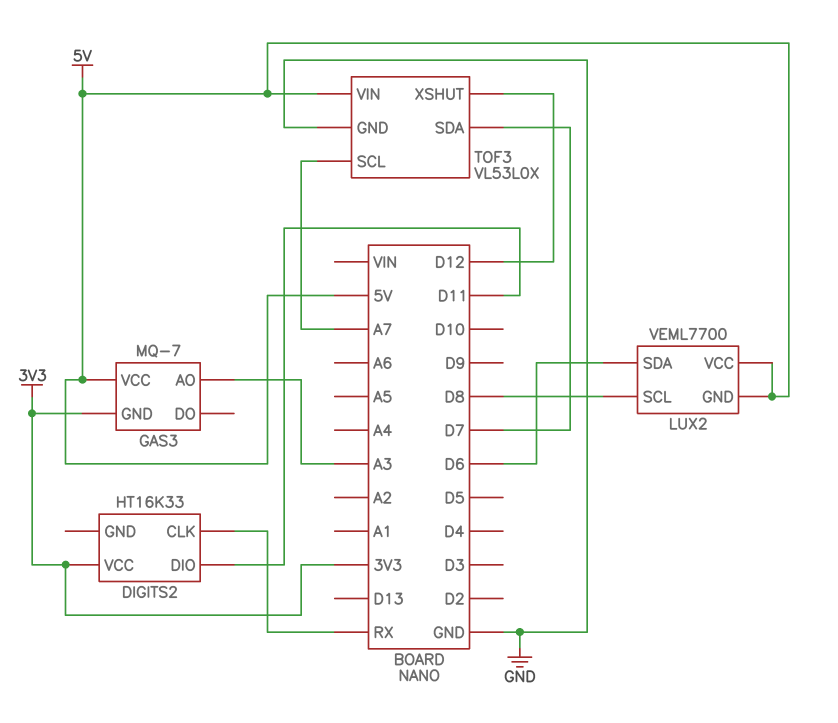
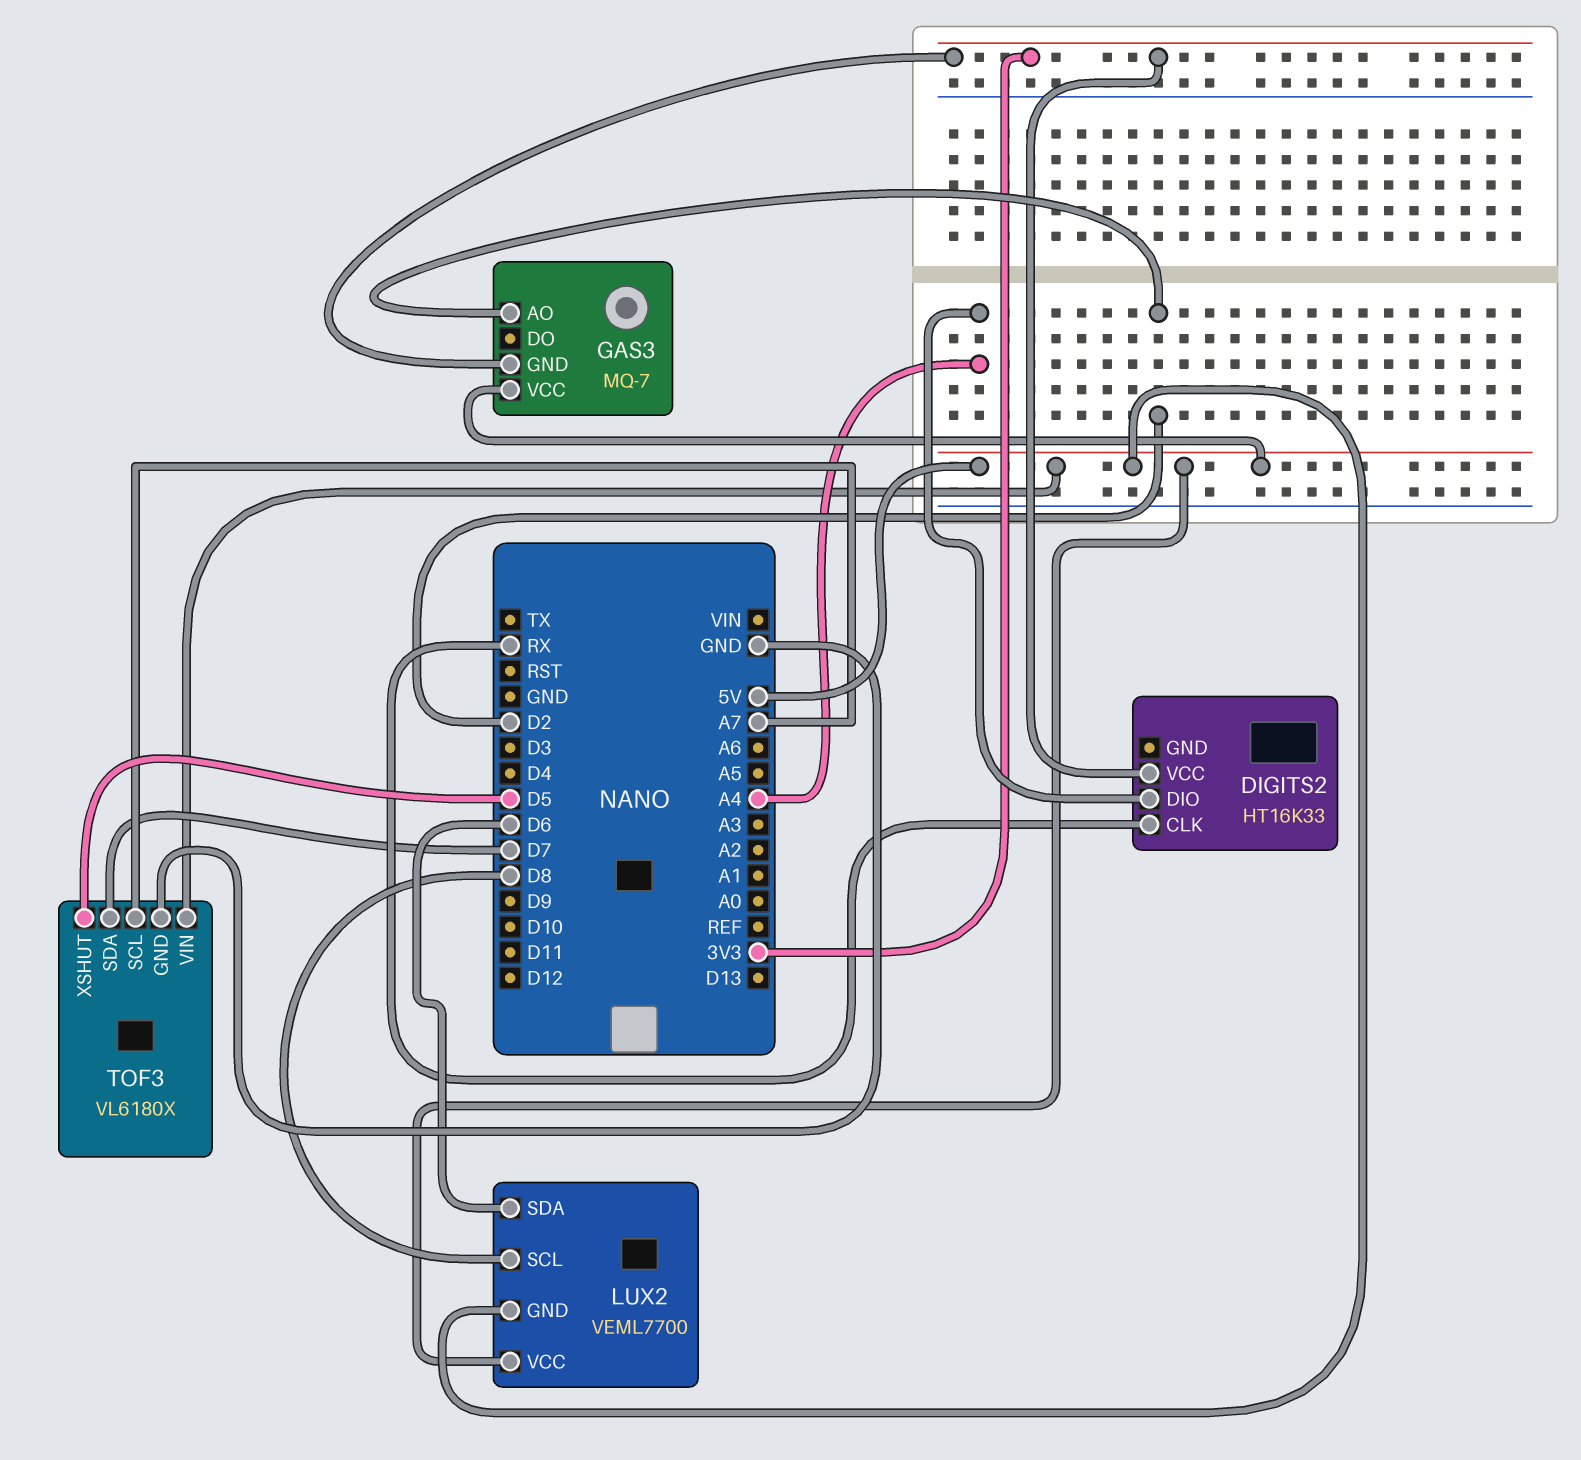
DIGITS2 pin DIO: D11 -> A4
GAS3 pin AO: A3 -> D2
TOF3: VL53L0X -> VL6180X
TOF3 pin XSHUT: D12 -> D5

